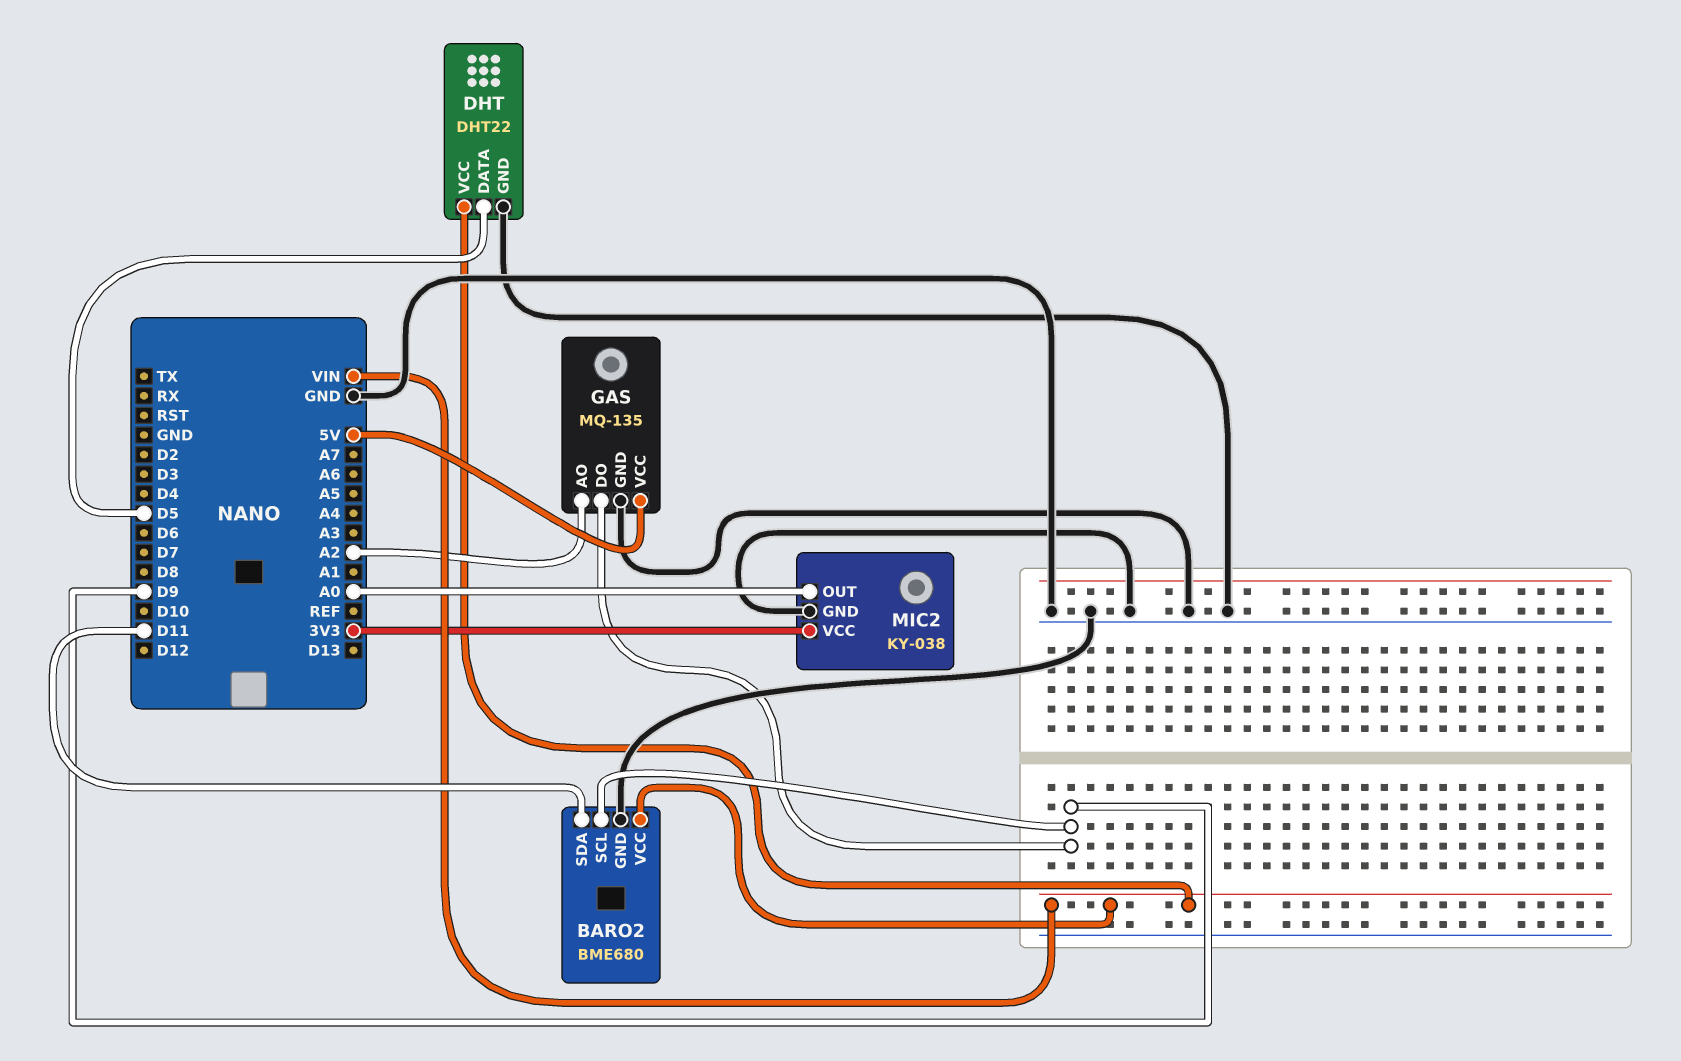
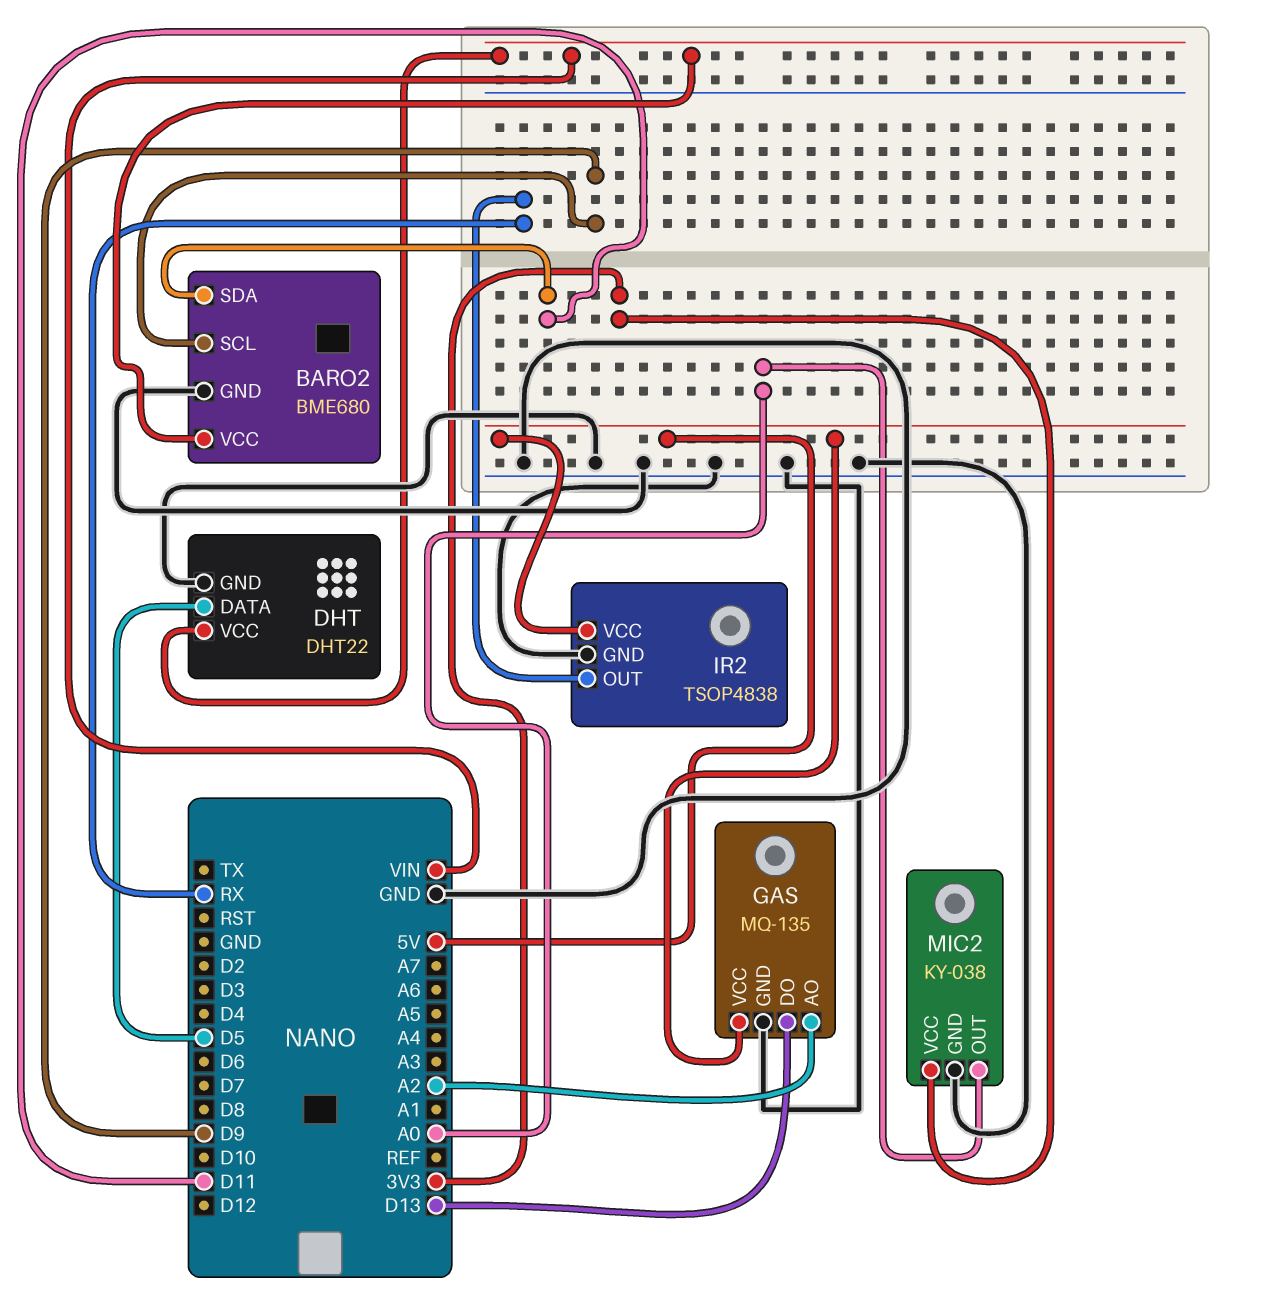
GAS pin DO: D9 -> D13
IR2: none -> TSOP4838
IR2 pin GND: none -> GND
IR2 pin OUT: none -> RX
IR2 pin VCC: none -> 5V

